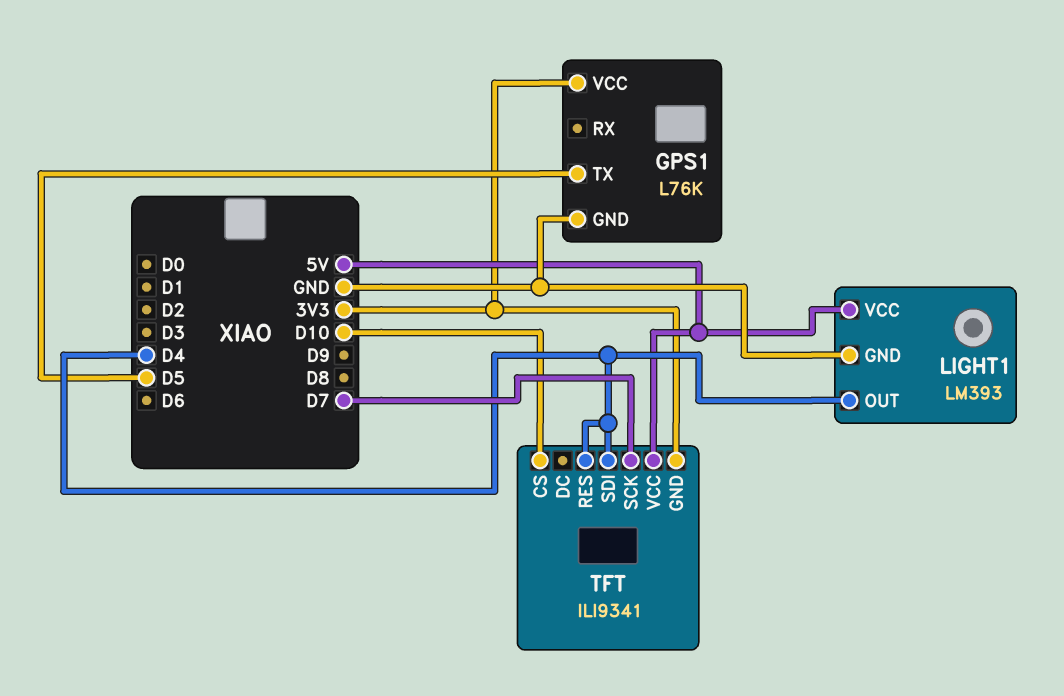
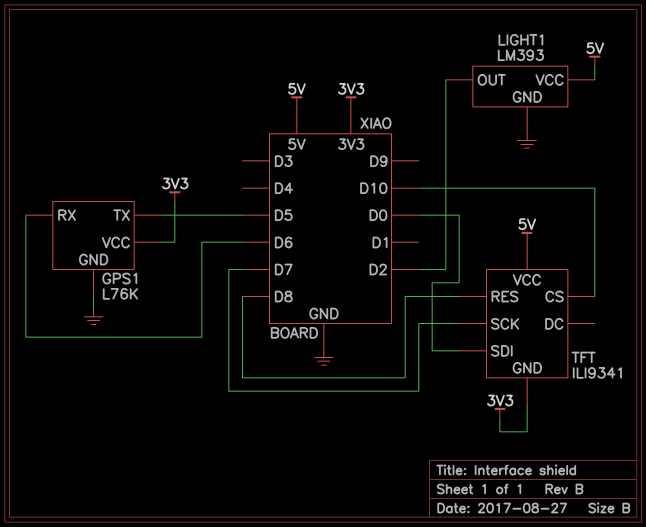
GPS1 pin RX: none -> D6
LIGHT1 pin OUT: D4 -> D2
TFT pin RES: D4 -> D8
TFT pin SDI: D4 -> D0

